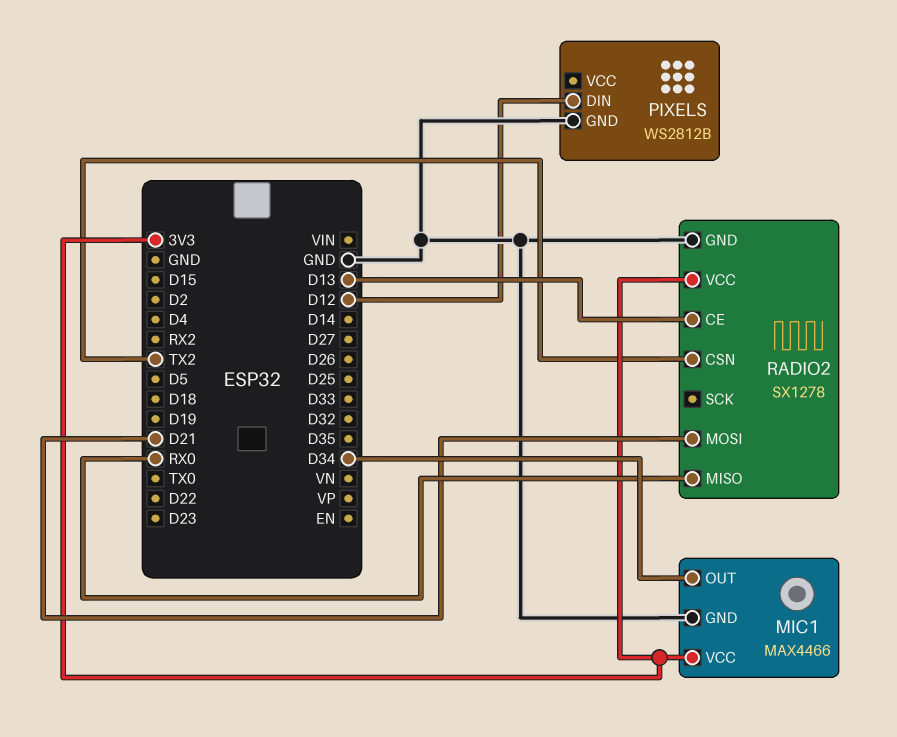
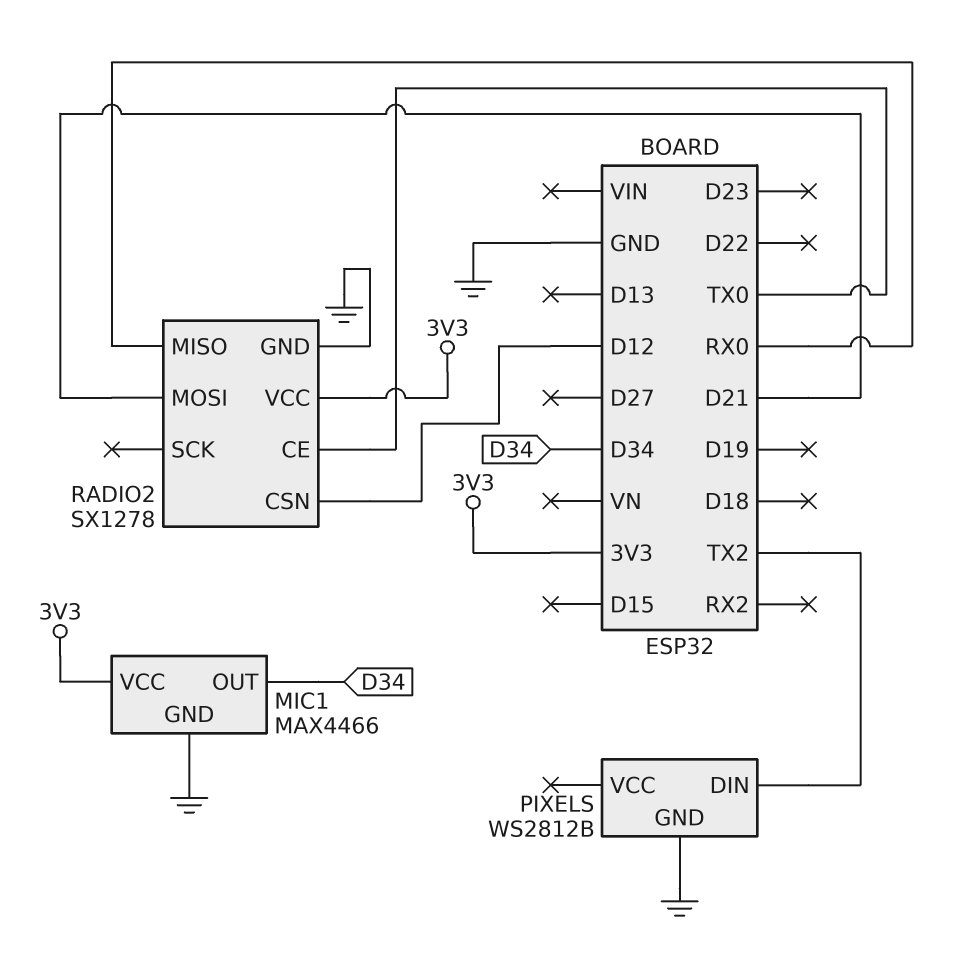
PIXELS pin DIN: D12 -> TX2
RADIO2 pin CE: D13 -> TX0
RADIO2 pin CSN: TX2 -> D12

